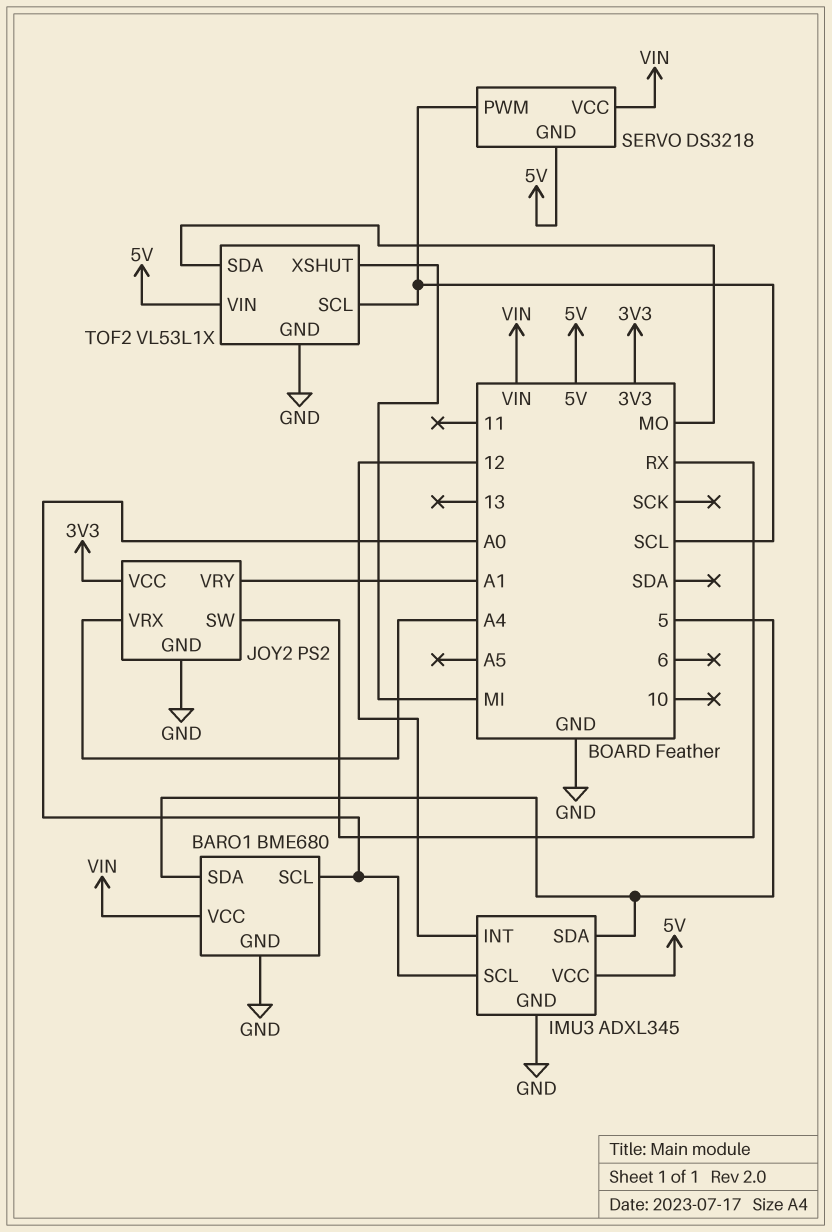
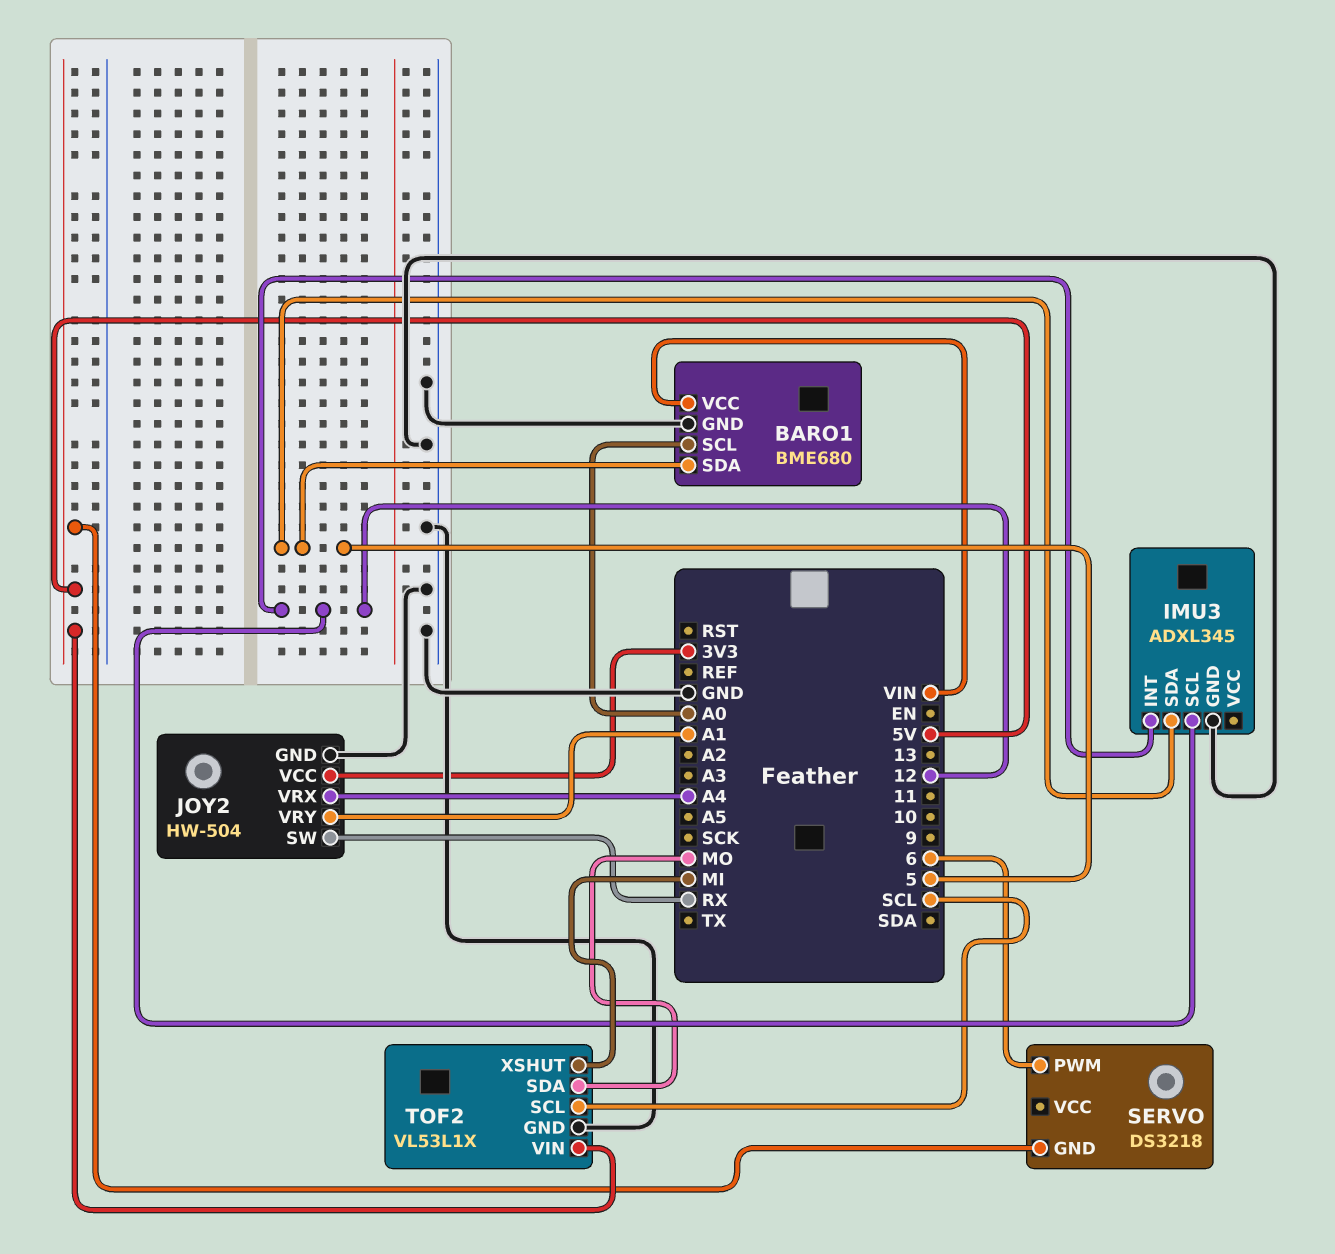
IMU3 pin SCL: A0 -> 12
IMU3 pin VCC: 5V -> none
JOY2: PS2 -> HW-504
SERVO pin PWM: SCL -> 6
SERVO pin VCC: VIN -> none

